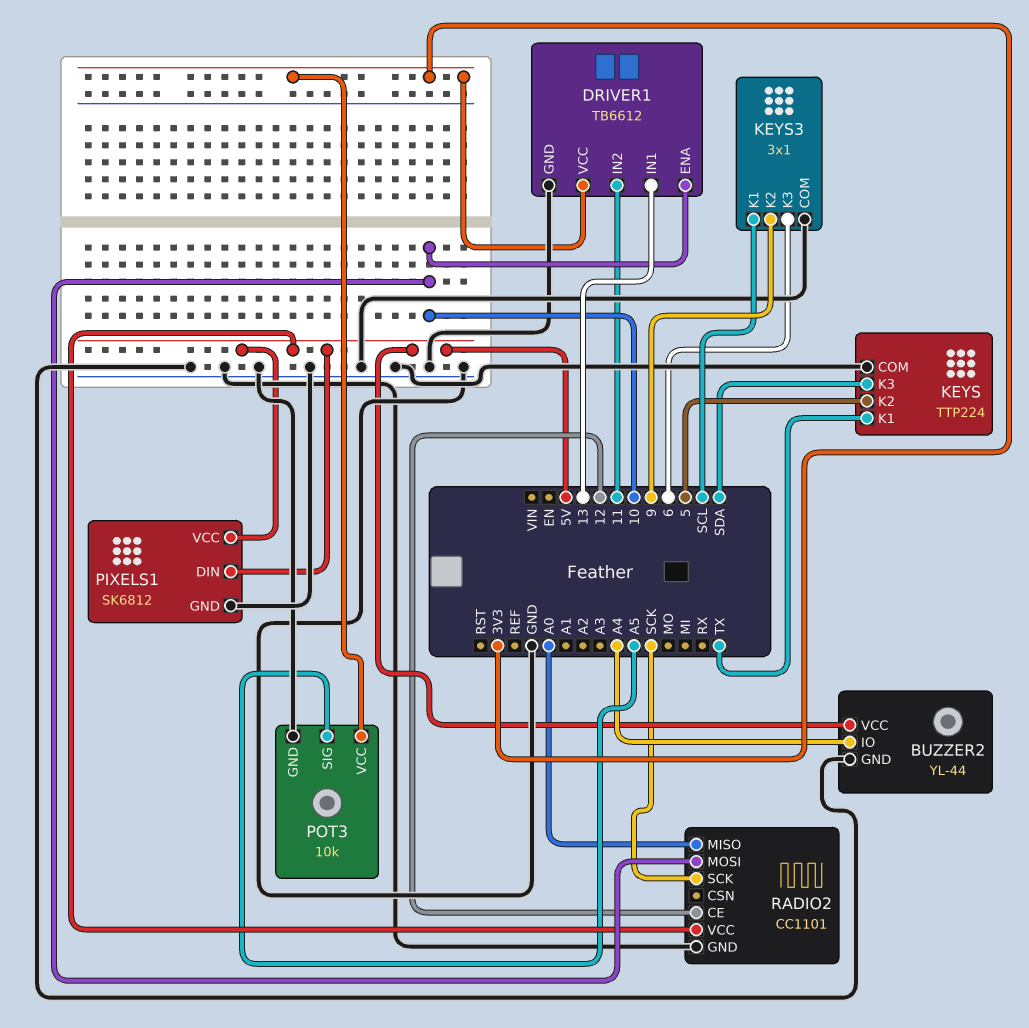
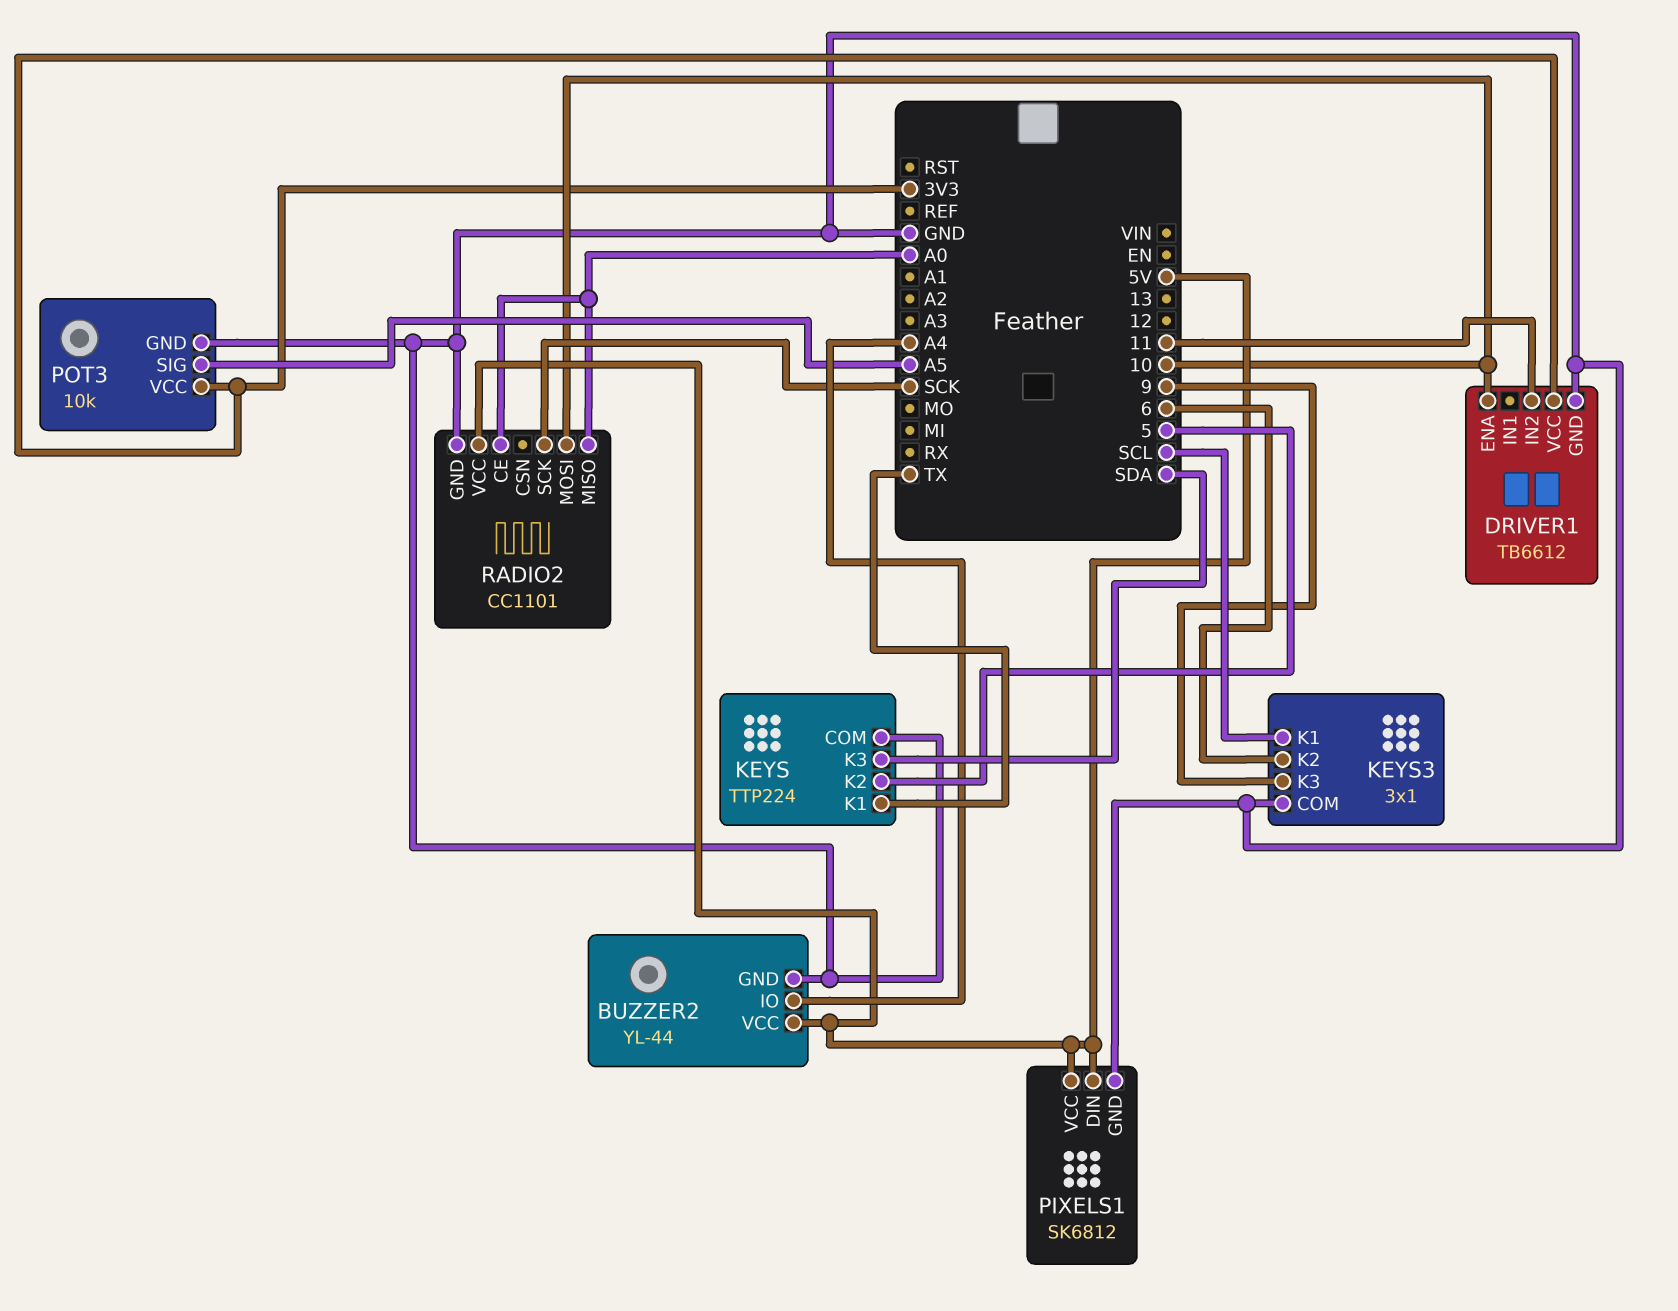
DRIVER1 pin IN1: 13 -> none
KEYS3 pin K2: 9 -> 6
KEYS3 pin K3: 6 -> 9
RADIO2 pin CE: 12 -> A0

